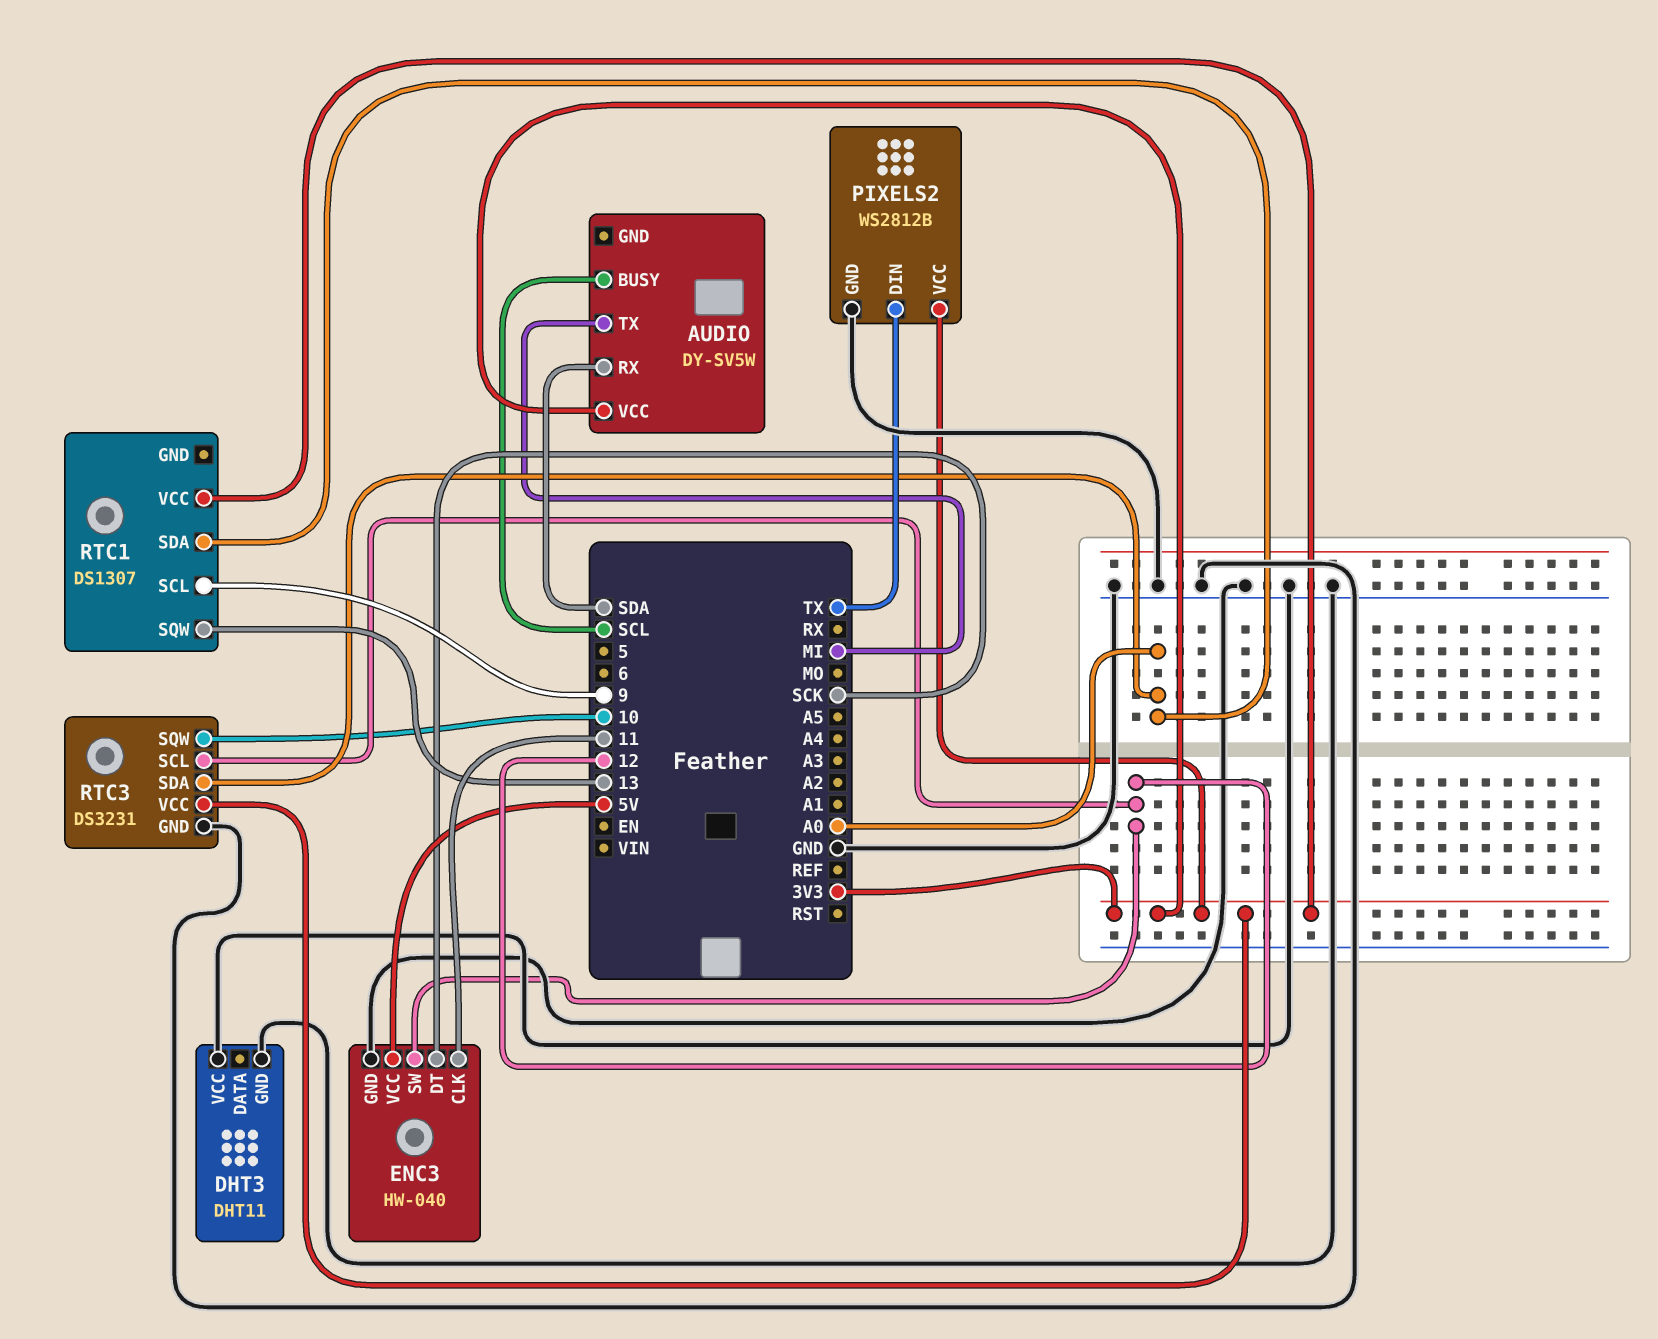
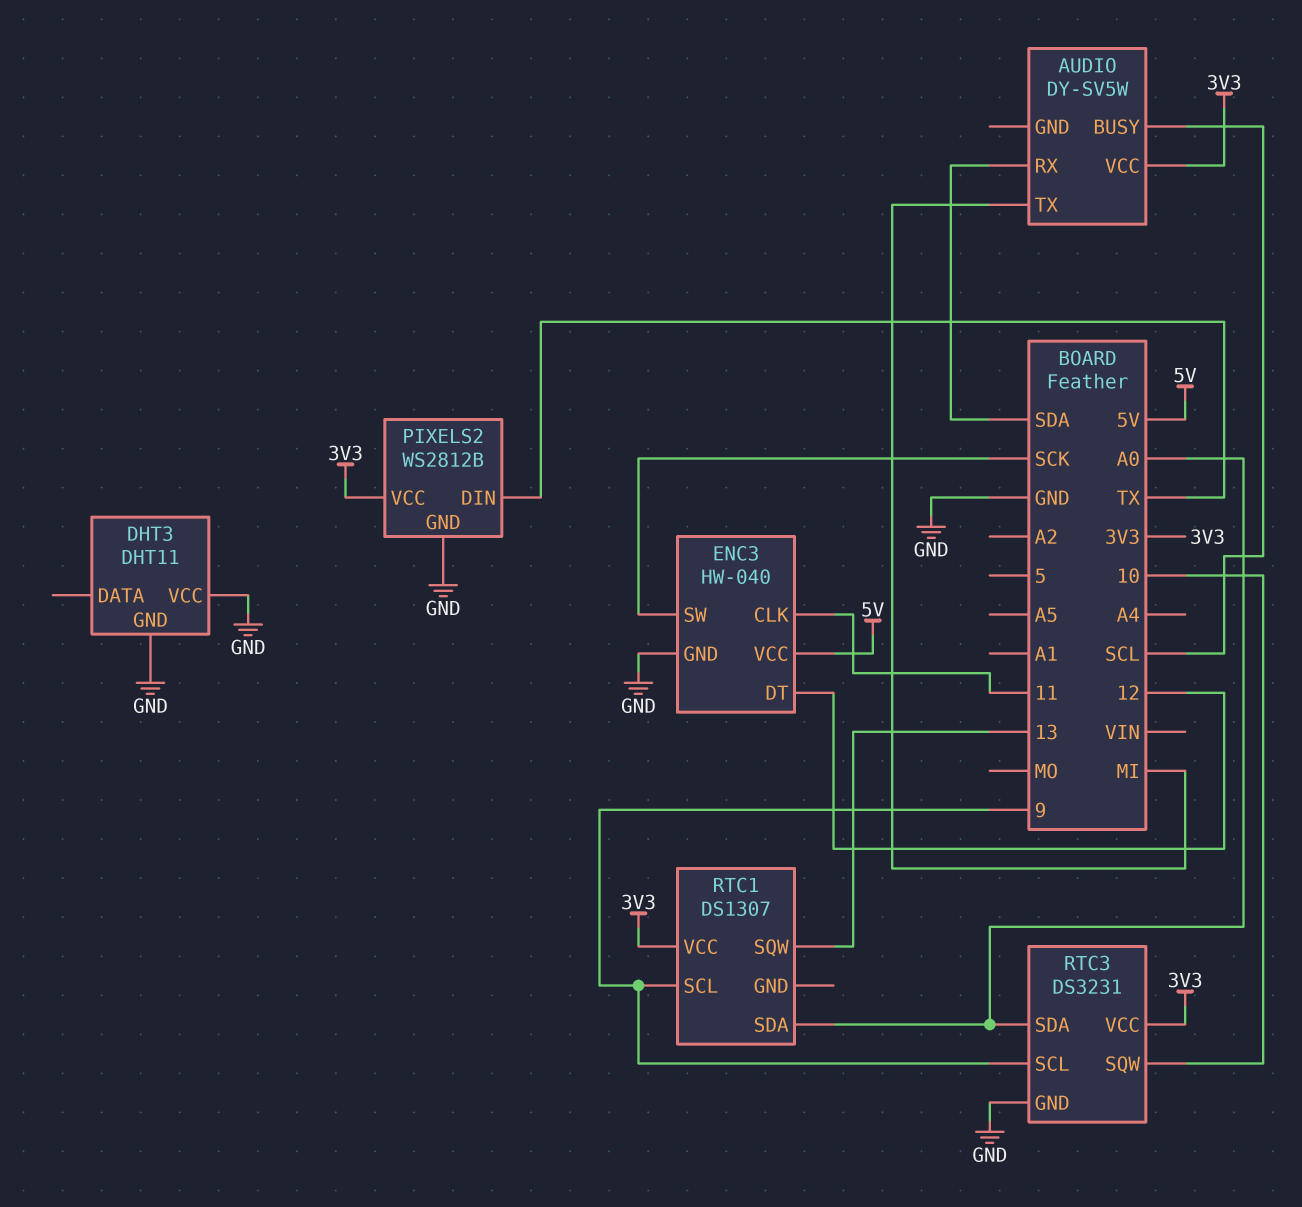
ENC3 pin DT: SCK -> 12
ENC3 pin SW: 12 -> SCK
RTC3 pin SCL: 12 -> 9

